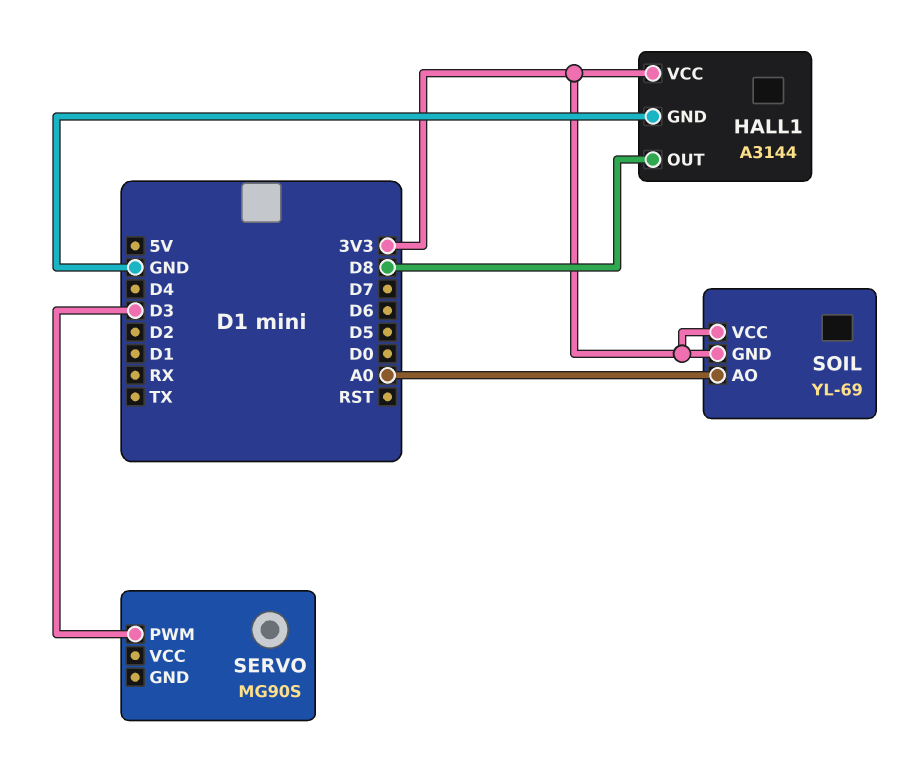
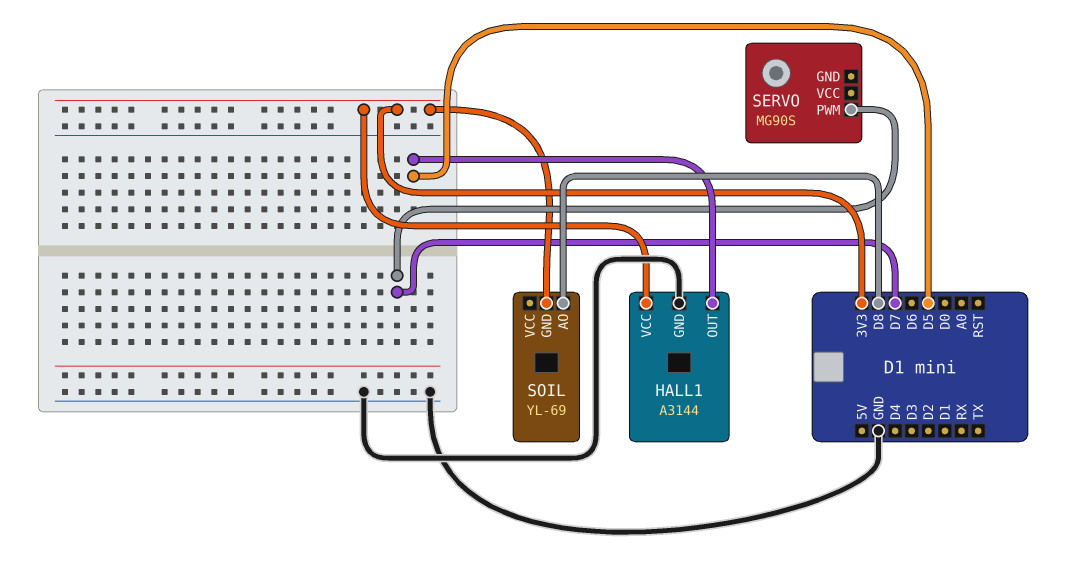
HALL1 pin OUT: D8 -> D5
SERVO pin PWM: D3 -> D7
SOIL pin AO: A0 -> D8
SOIL pin VCC: 3V3 -> none

